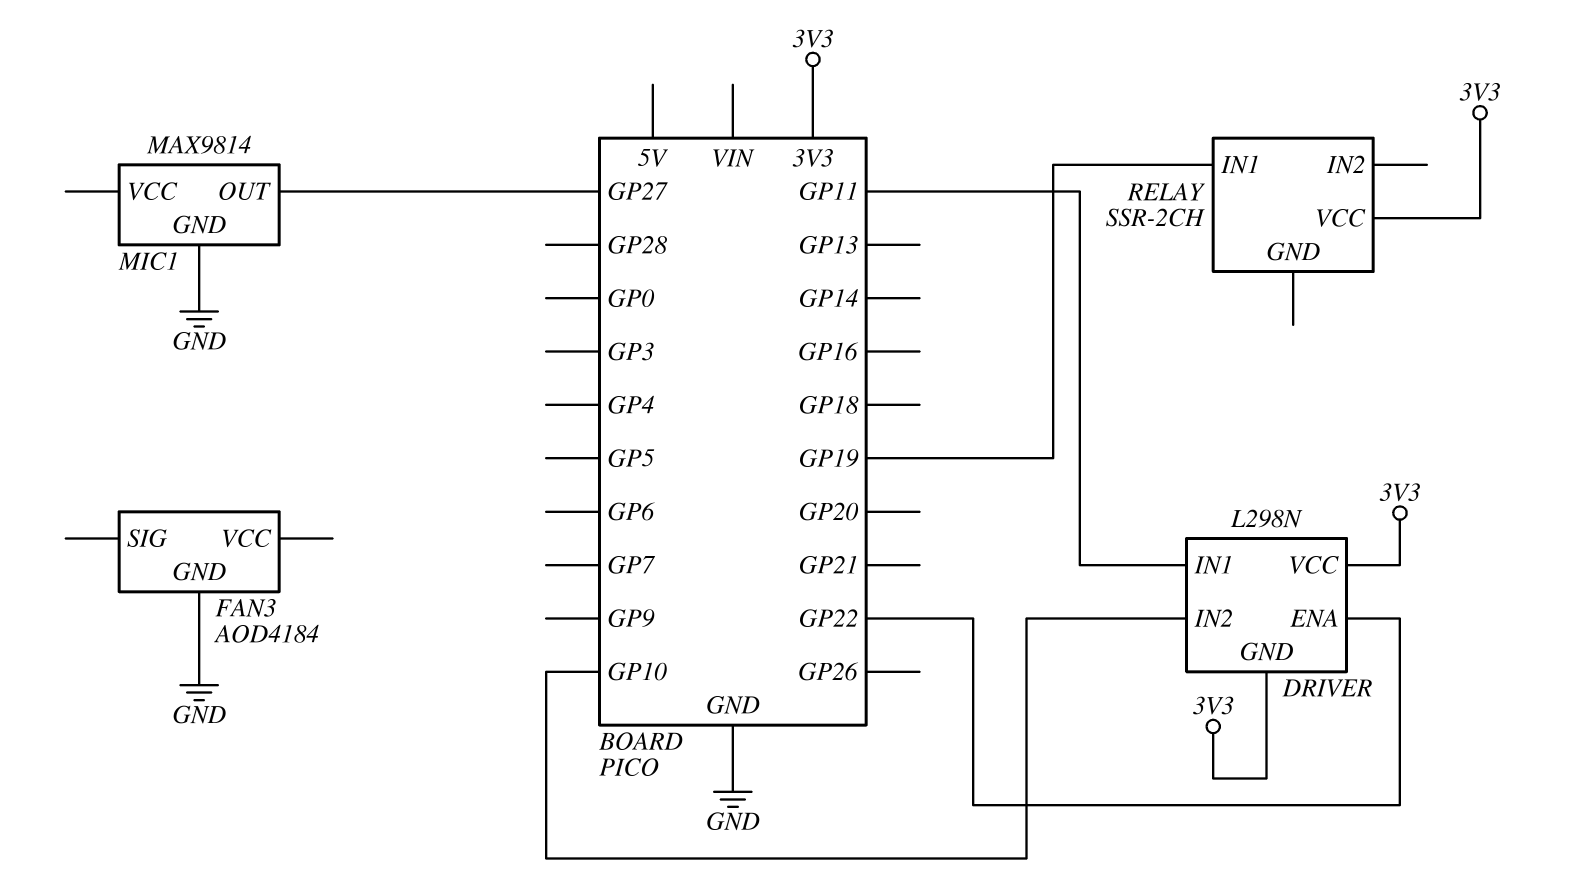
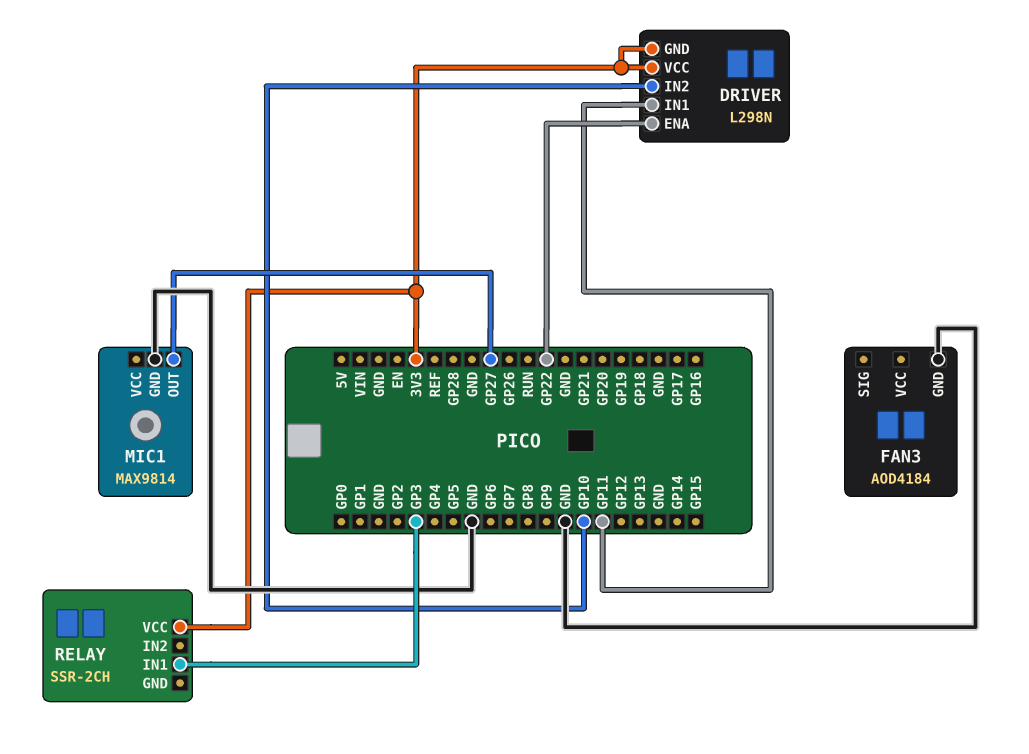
RELAY pin IN1: GP19 -> GP3

